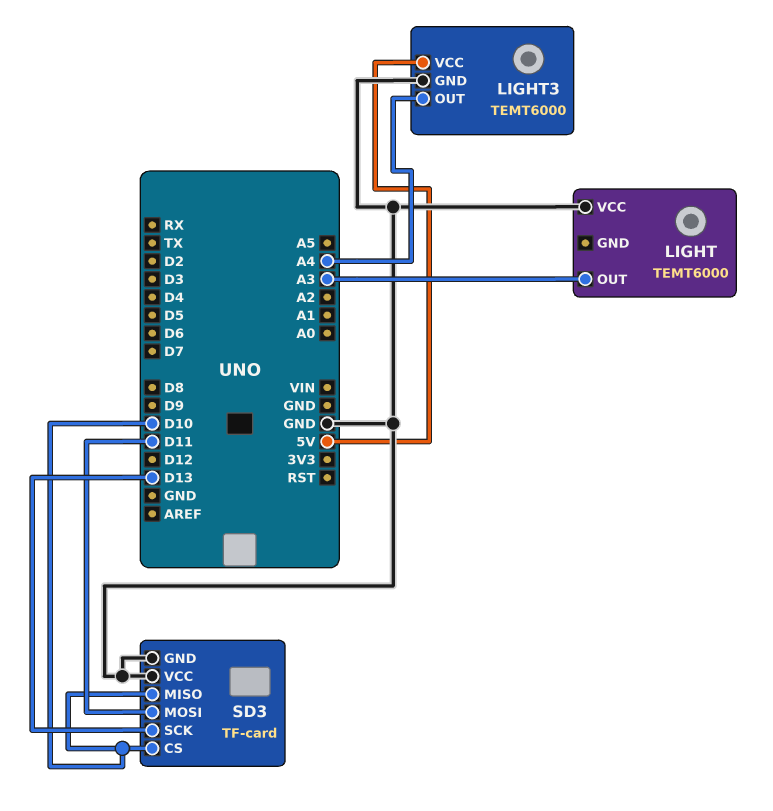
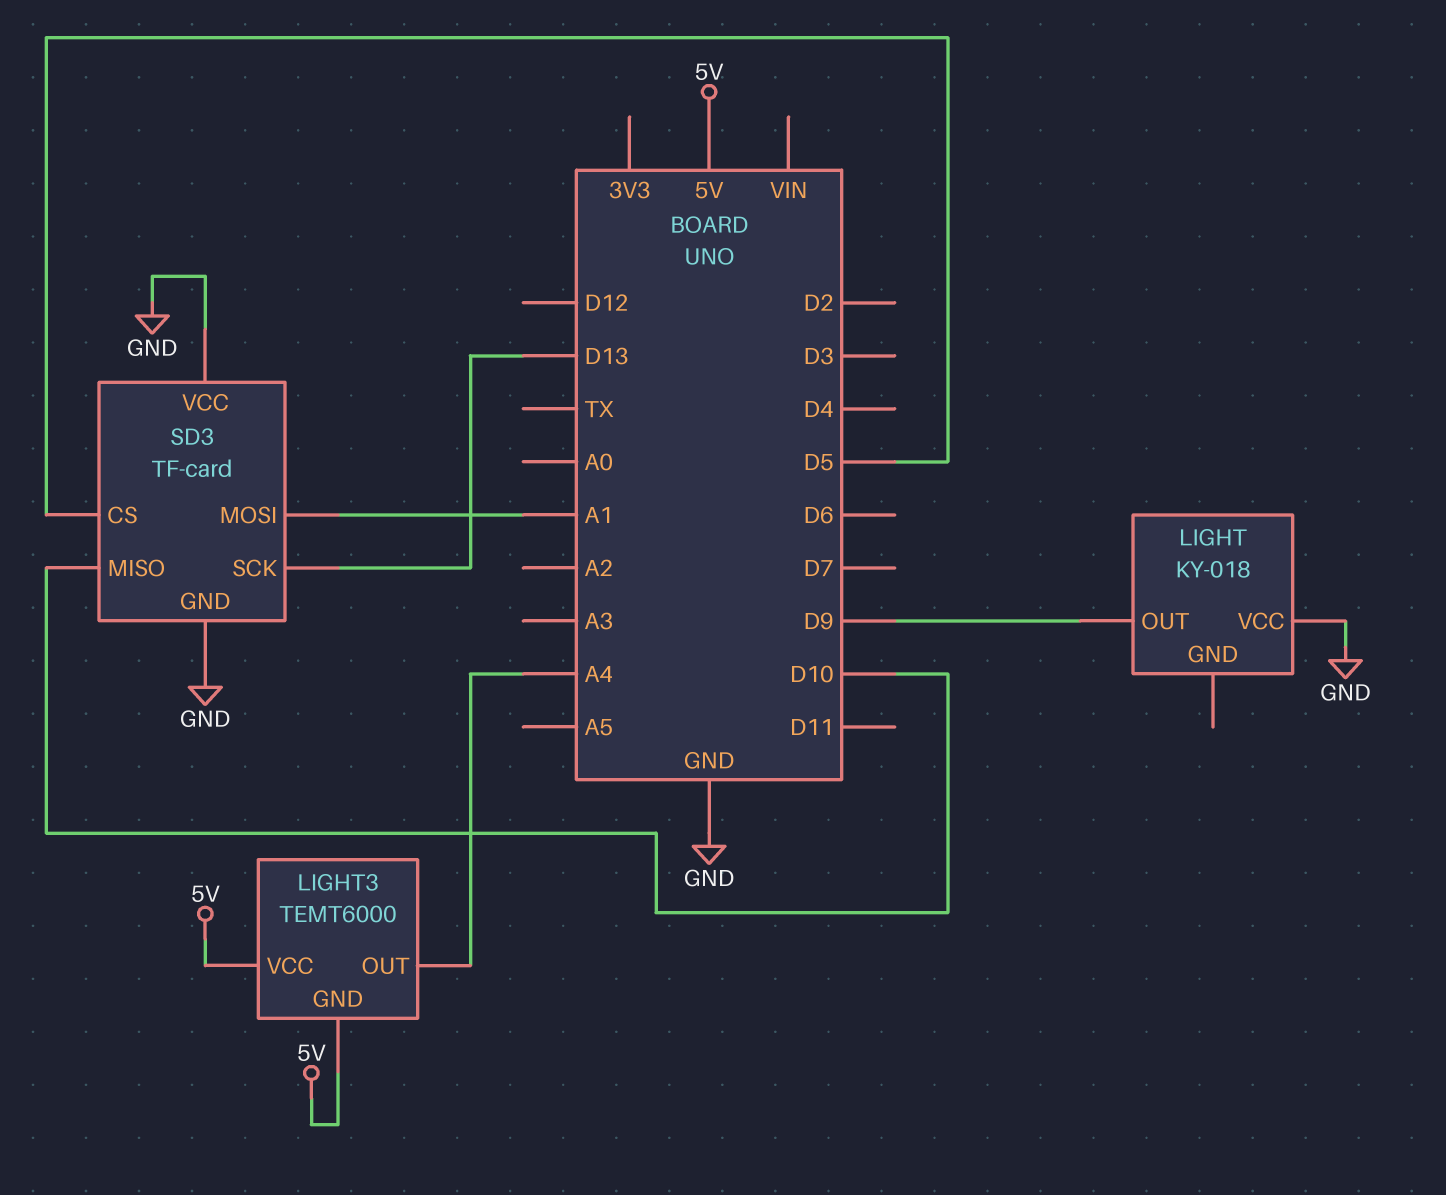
LIGHT: TEMT6000 -> KY-018
LIGHT pin OUT: A3 -> D9
LIGHT3 pin GND: GND -> 5V
SD3 pin CS: D10 -> D5
SD3 pin MOSI: D11 -> A1

